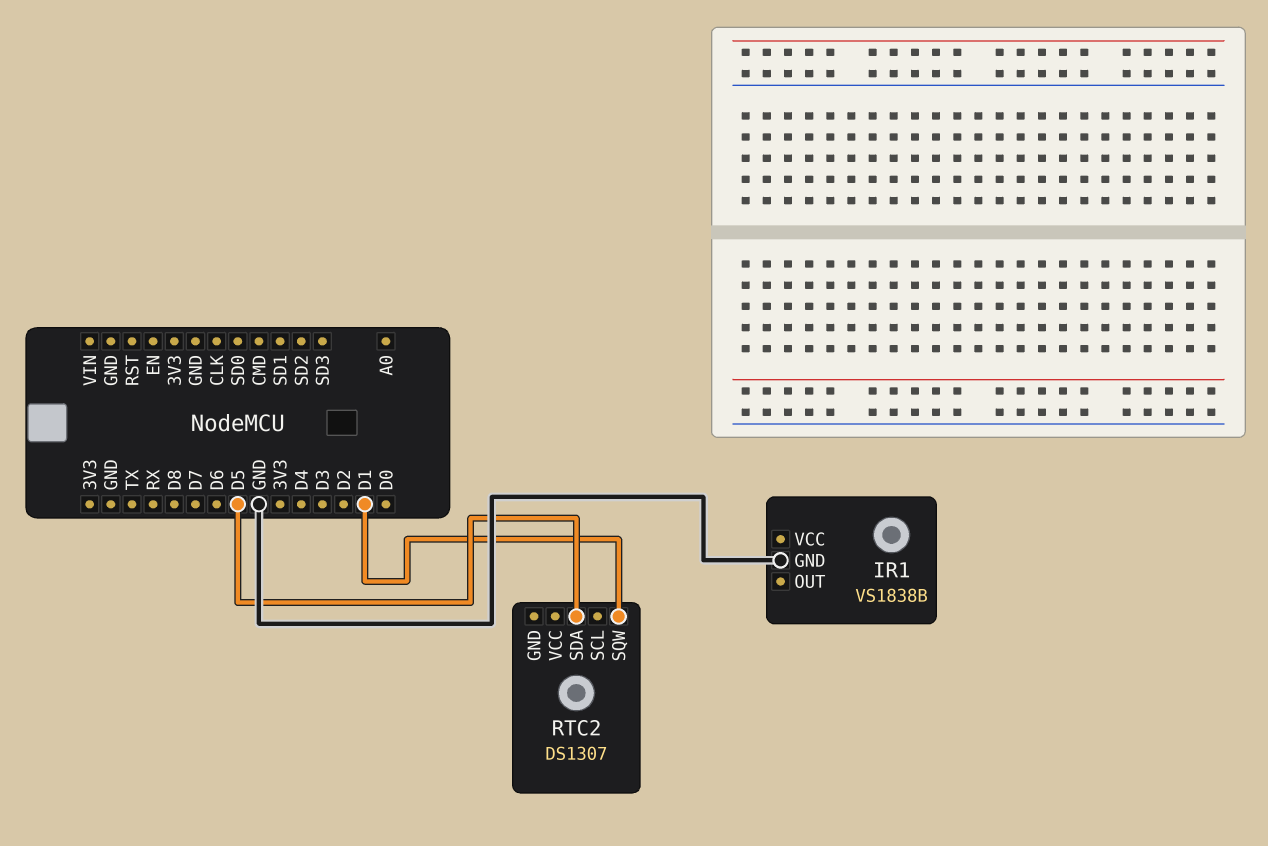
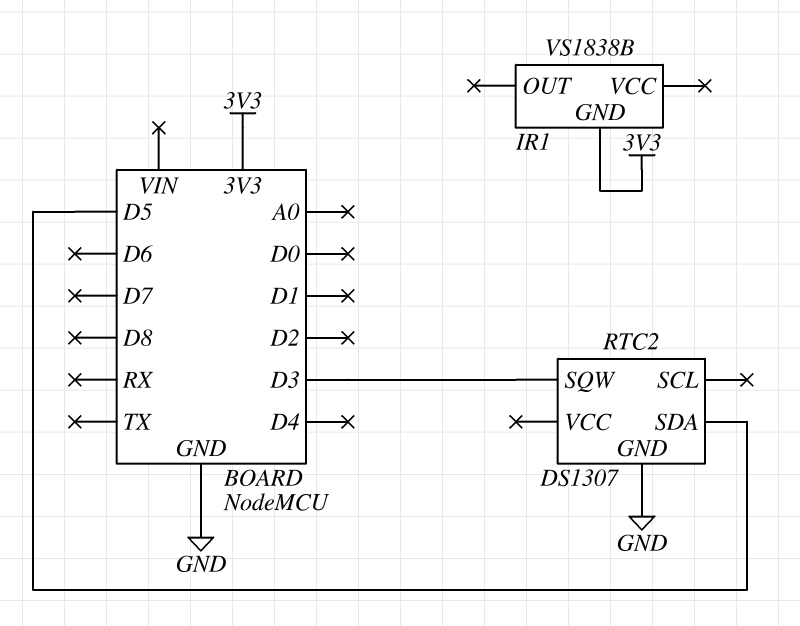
IR1 pin GND: GND -> 3V3
RTC2 pin GND: none -> GND
RTC2 pin SQW: D1 -> D3

